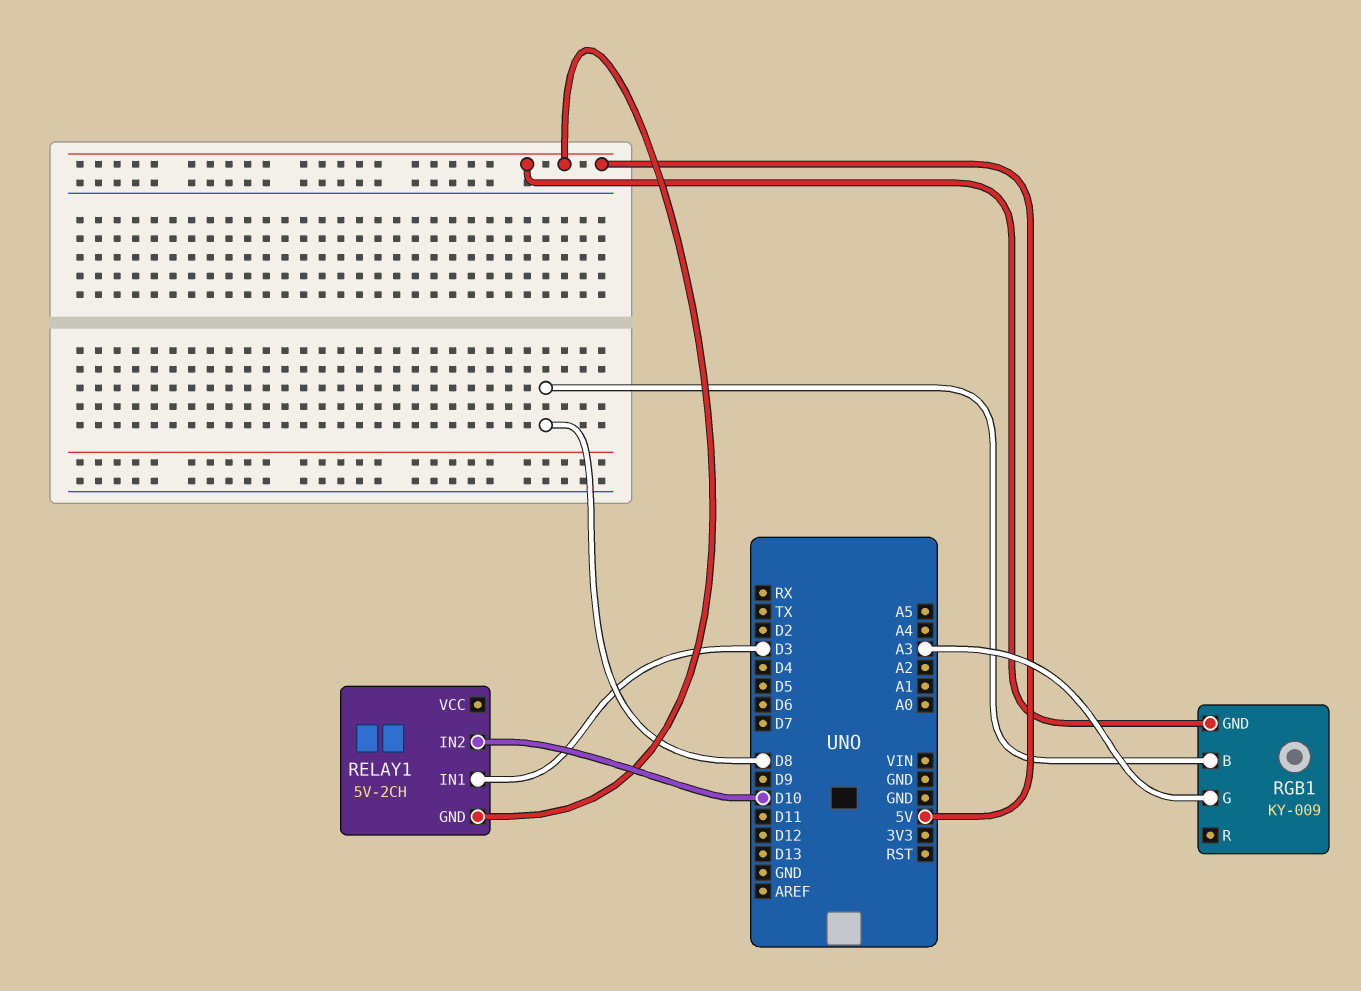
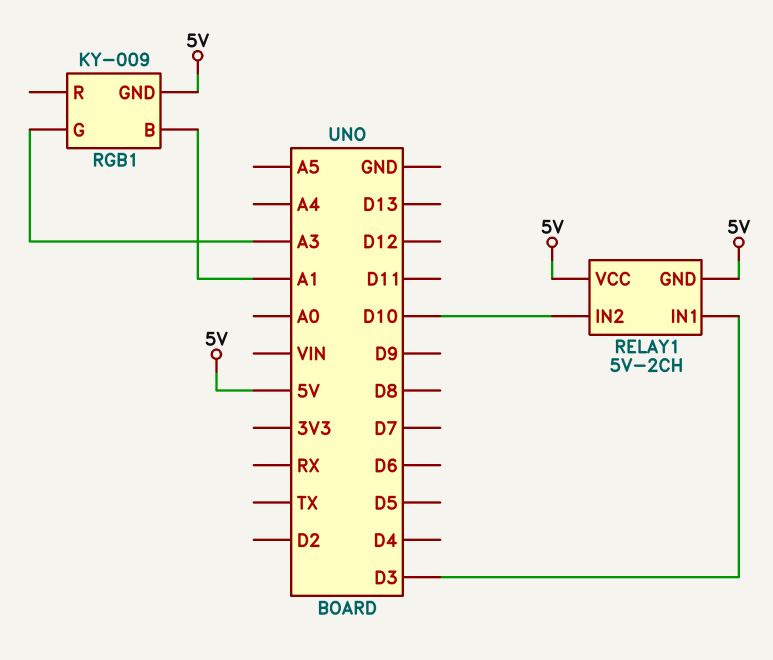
RELAY1 pin VCC: none -> 5V
RGB1 pin B: D8 -> A1

